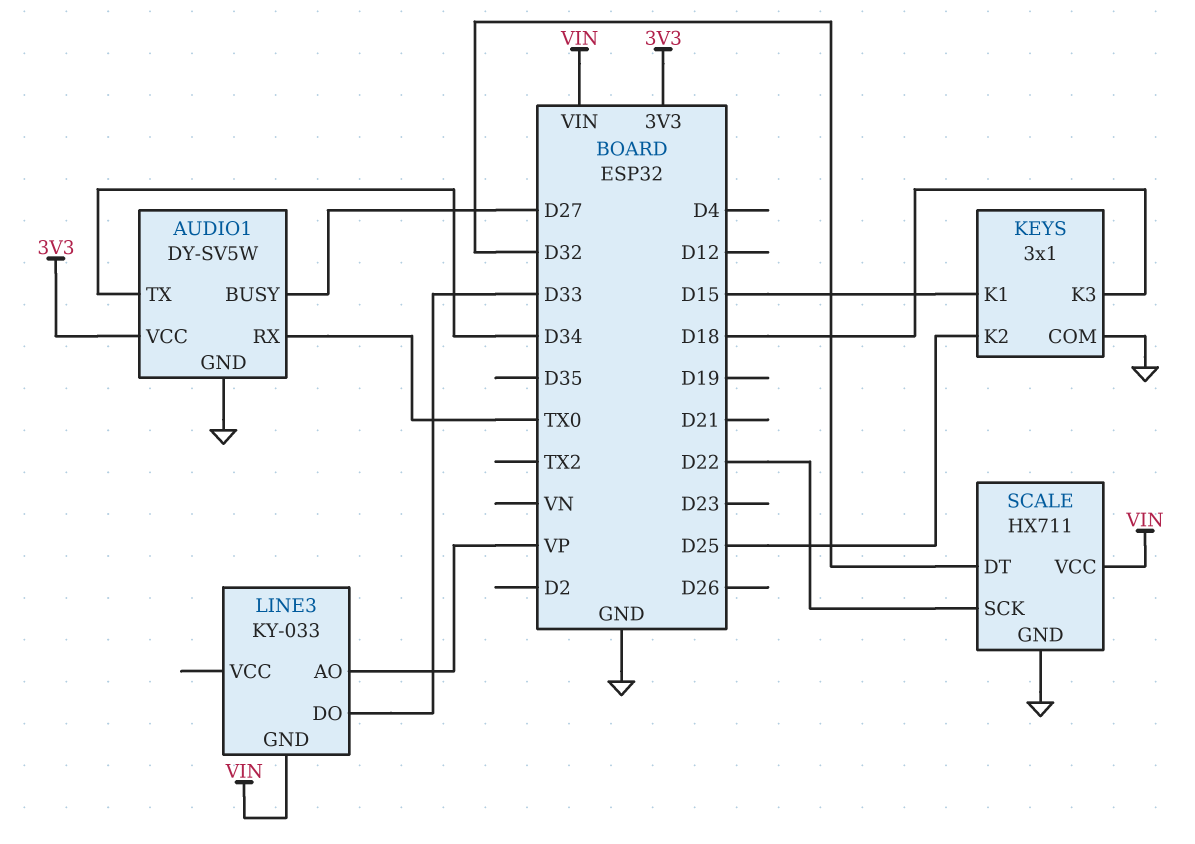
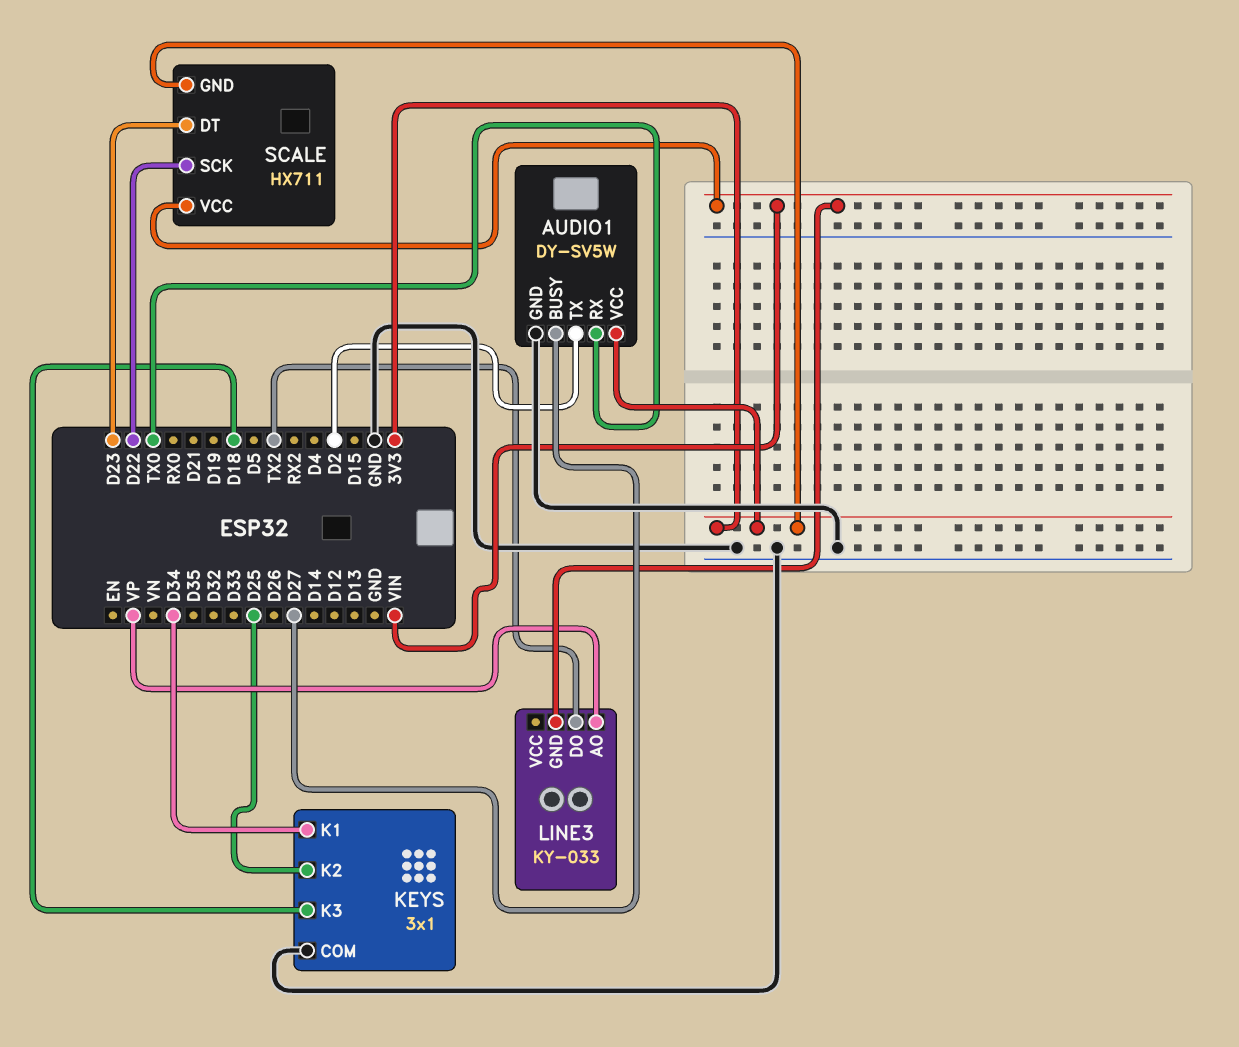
AUDIO1 pin TX: D34 -> D2
KEYS pin K1: D15 -> D34
LINE3 pin DO: D33 -> TX2
SCALE pin DT: D32 -> D23
SCALE pin GND: GND -> 3V3

